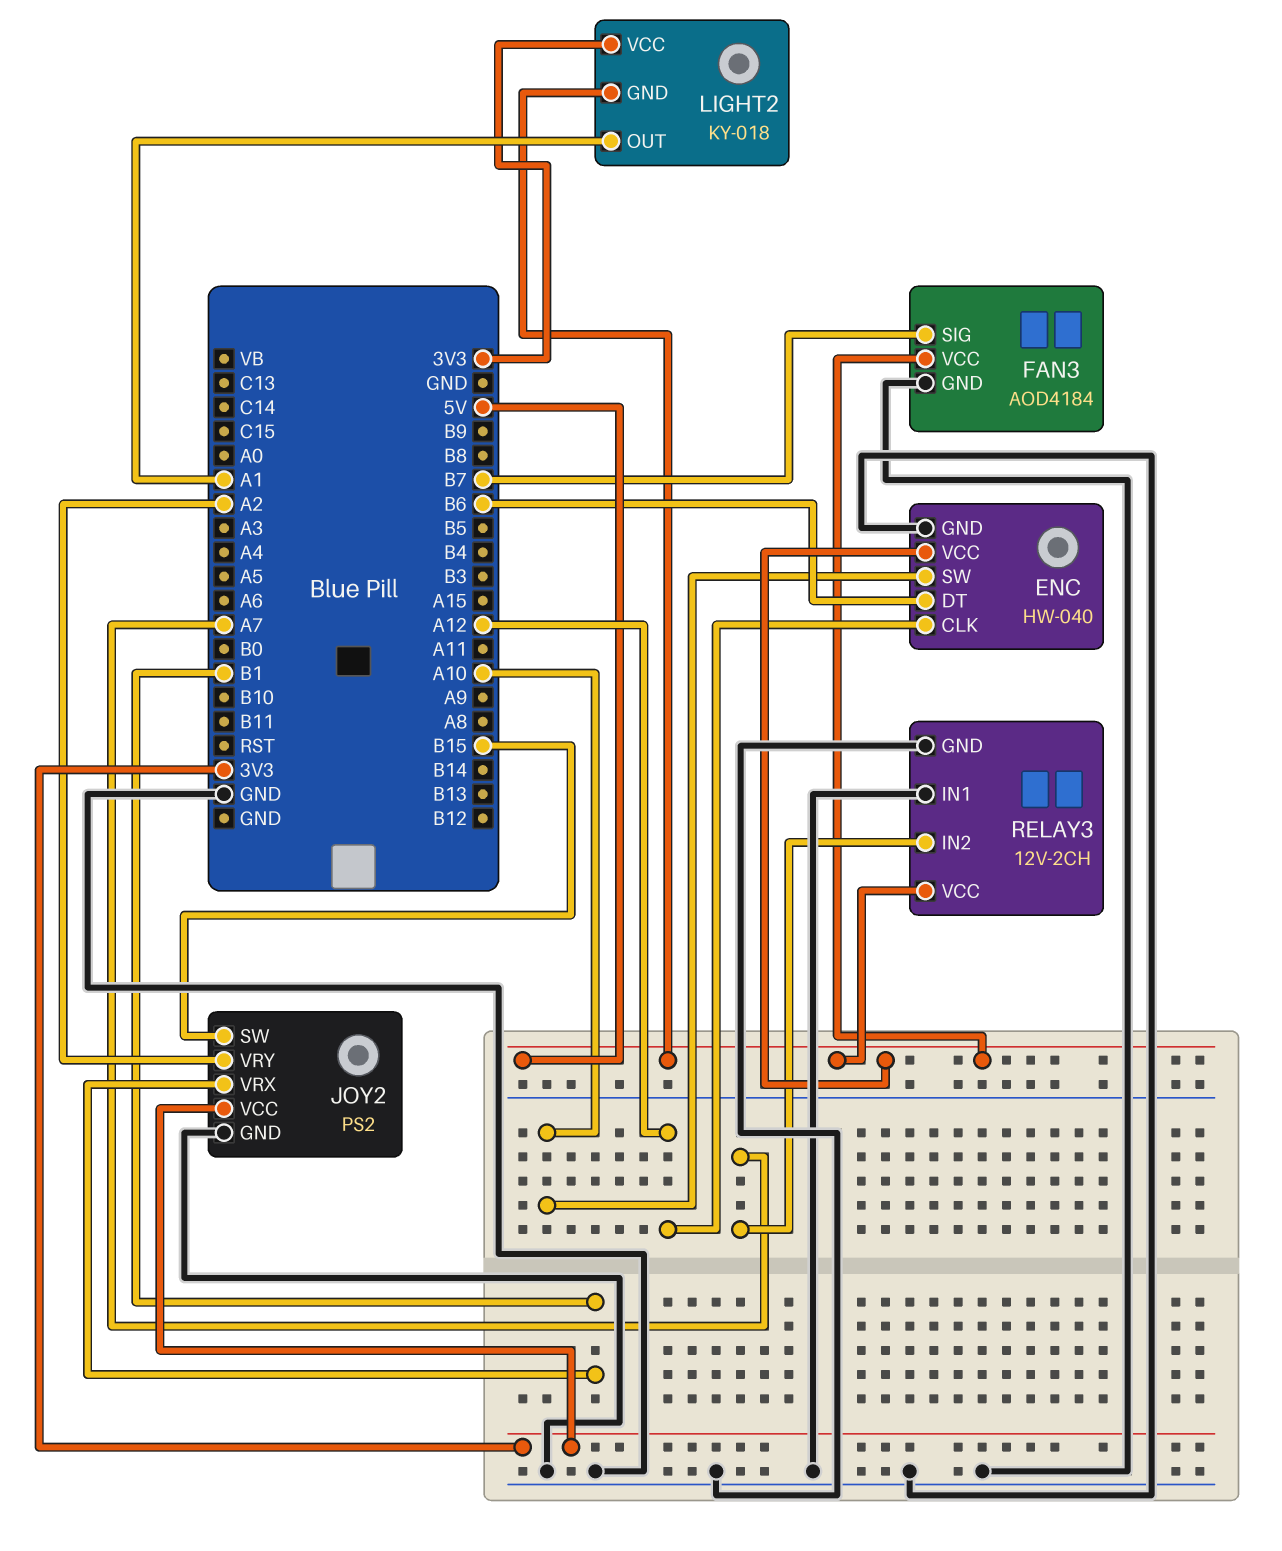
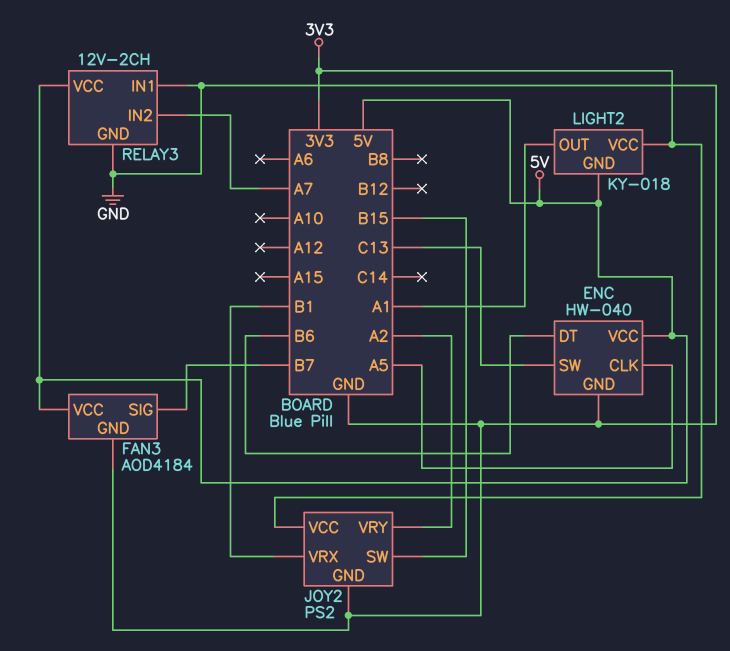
ENC pin CLK: A12 -> A5
ENC pin SW: A10 -> C13

